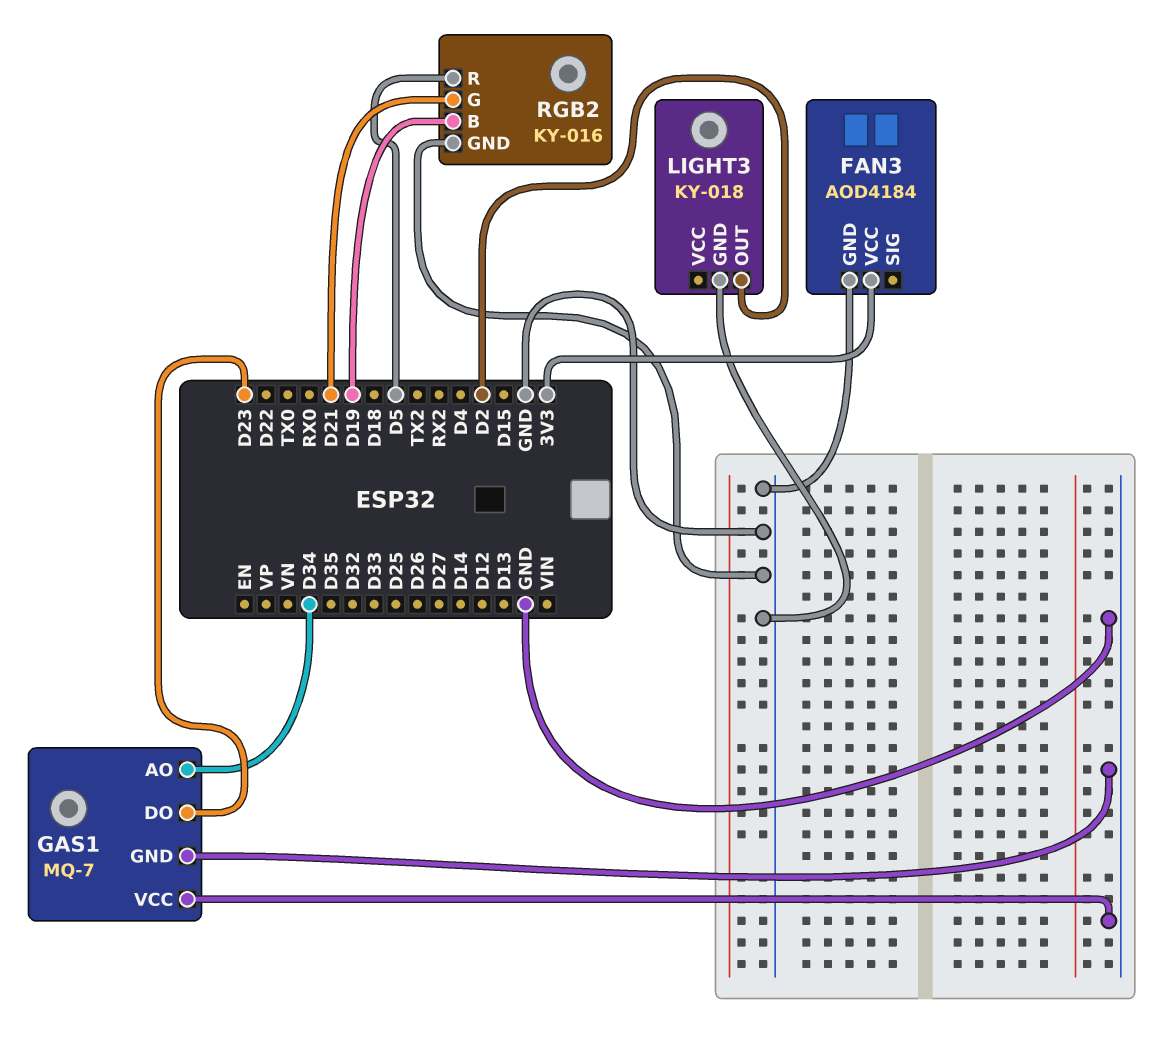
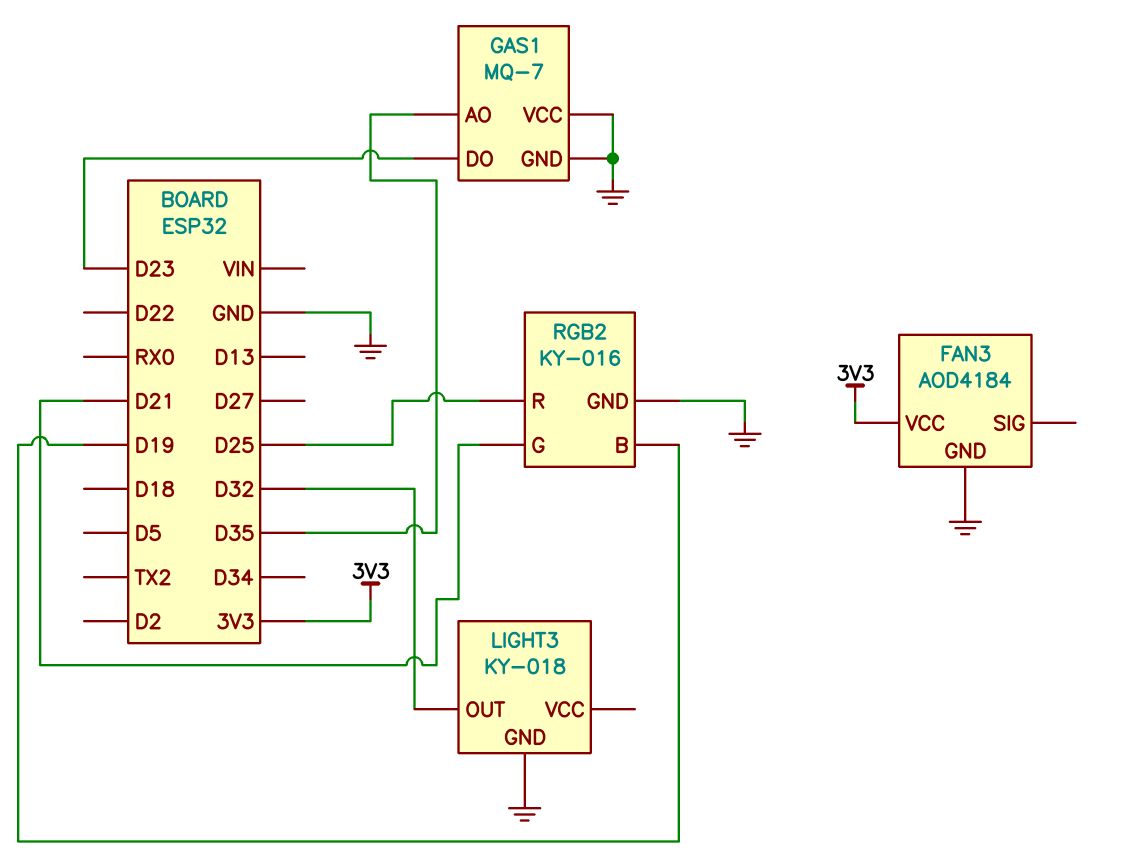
GAS1 pin AO: D34 -> D35
LIGHT3 pin OUT: D2 -> D32
RGB2 pin R: D5 -> D25

